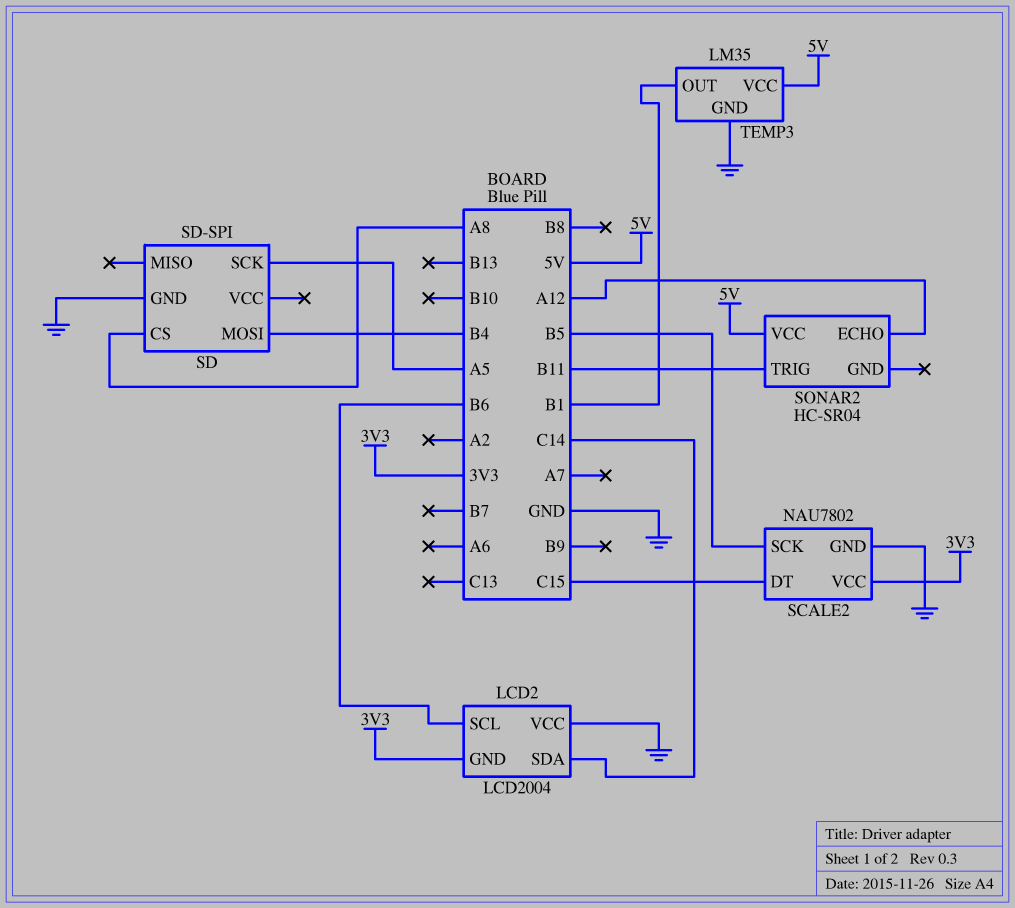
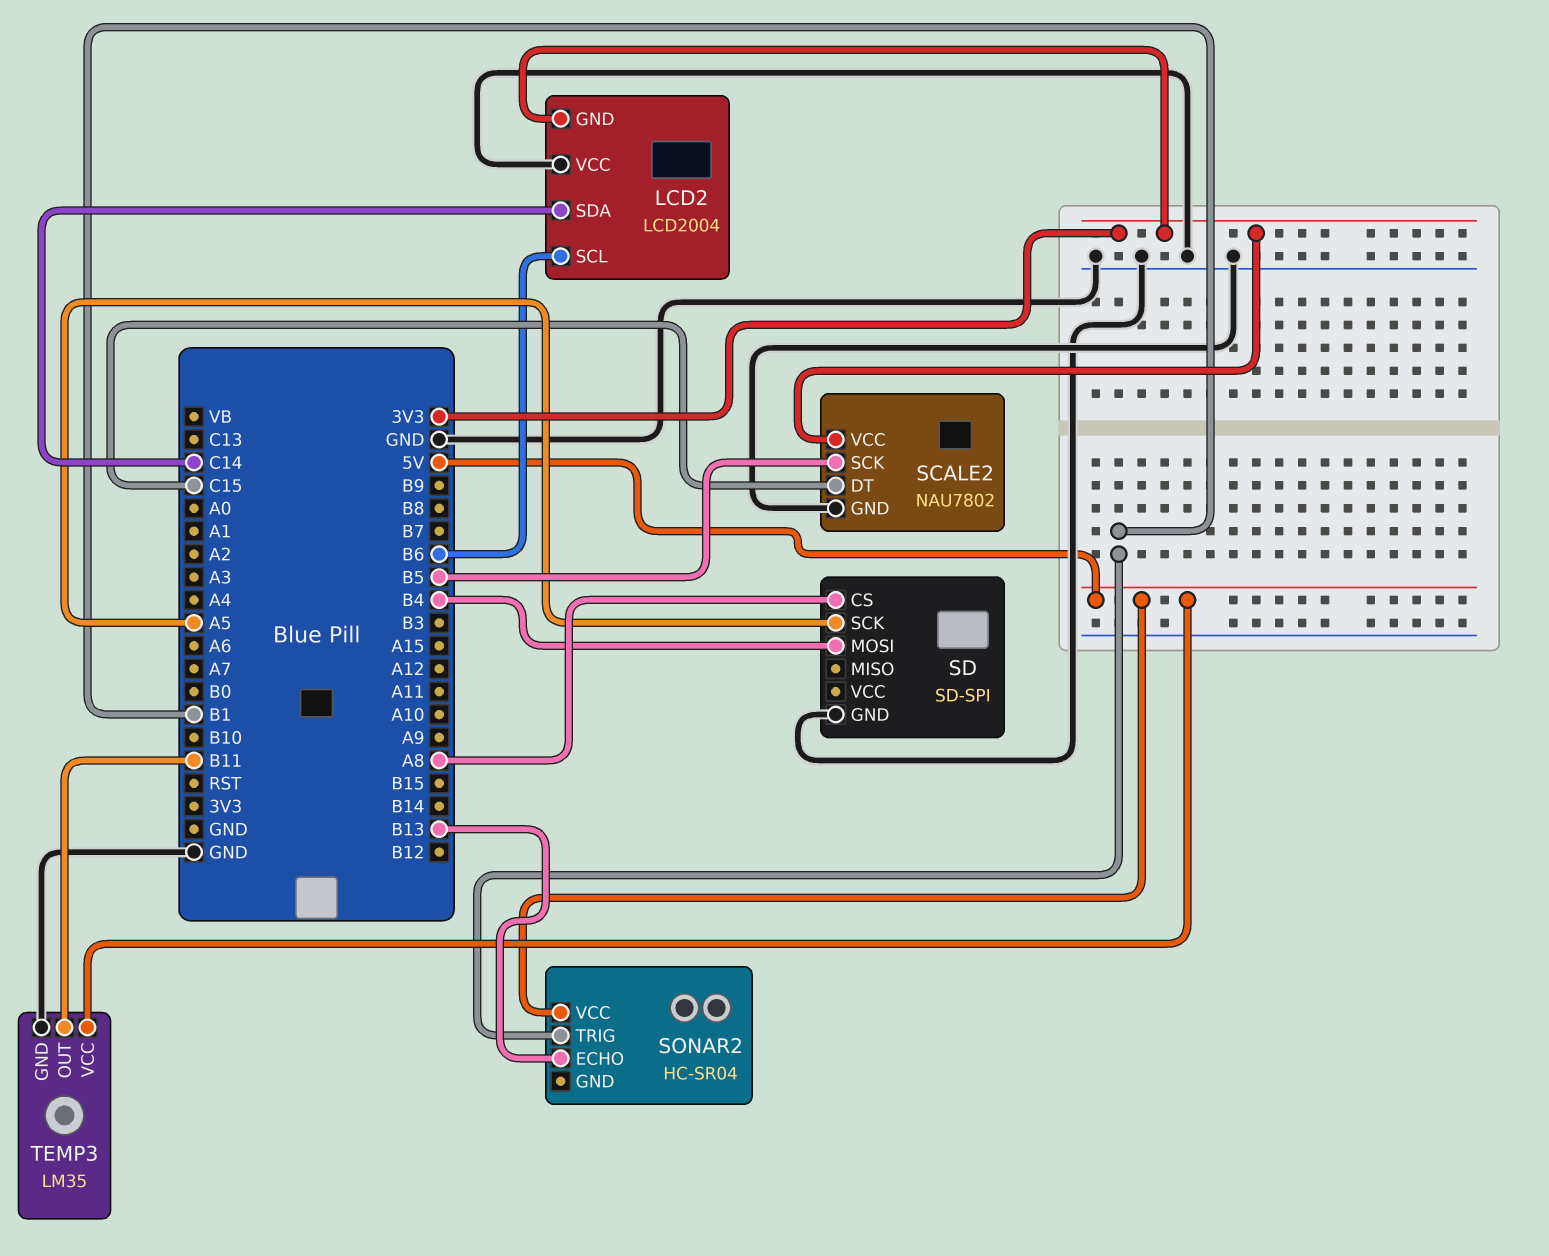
SONAR2 pin ECHO: A12 -> B13
SONAR2 pin TRIG: B11 -> B1
TEMP3 pin OUT: B1 -> B11

